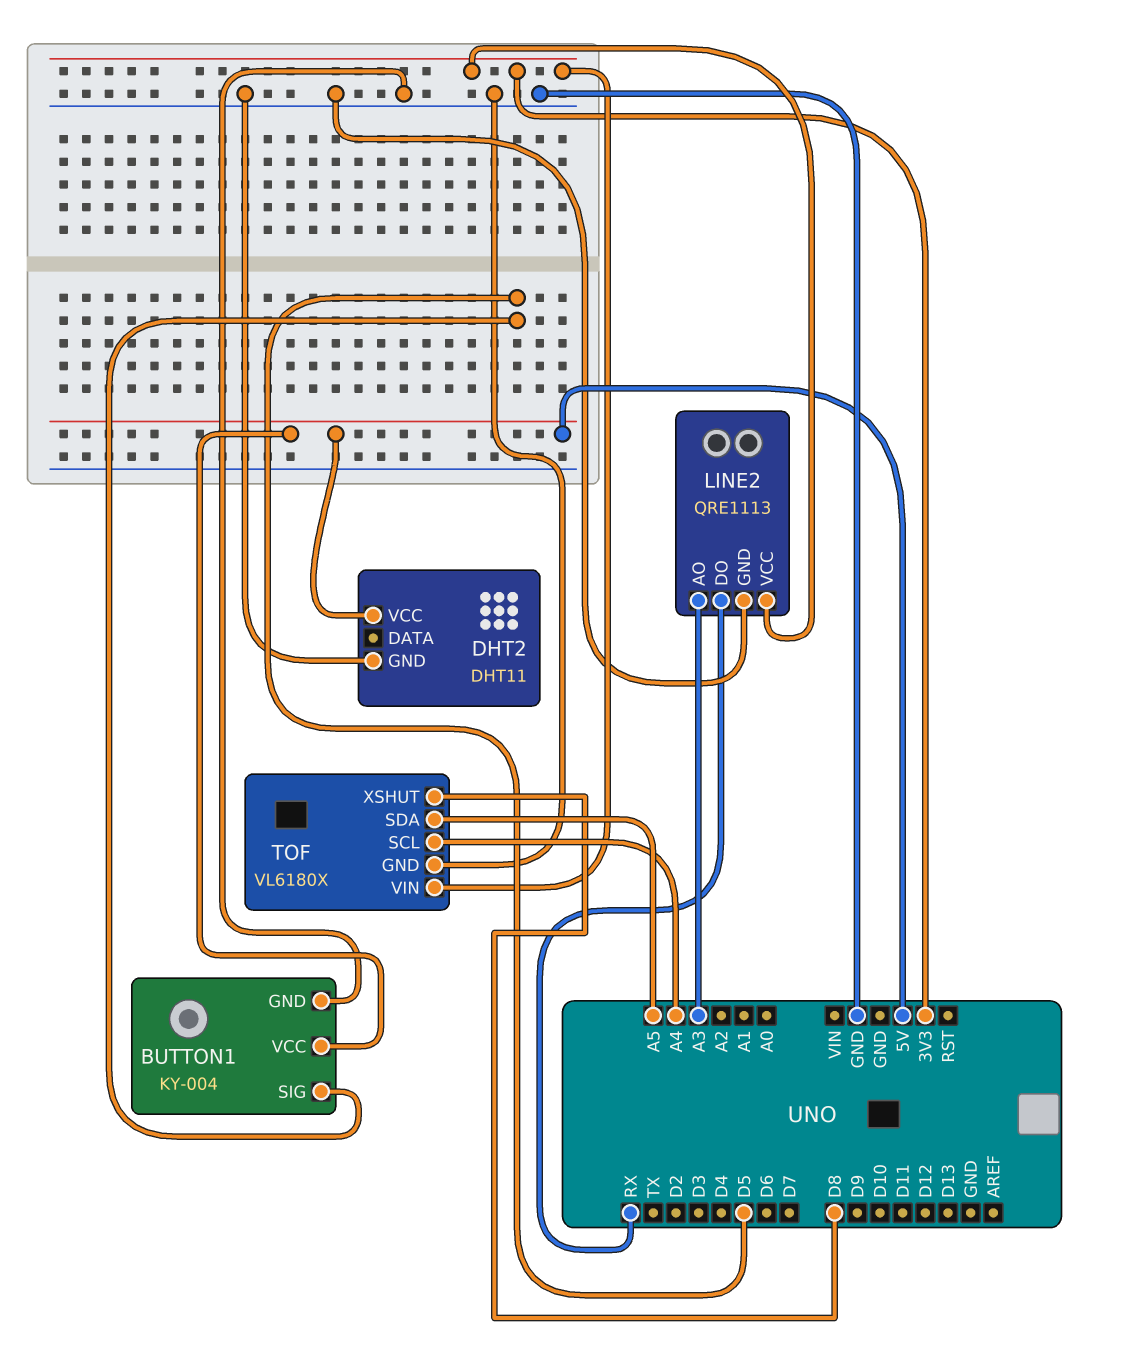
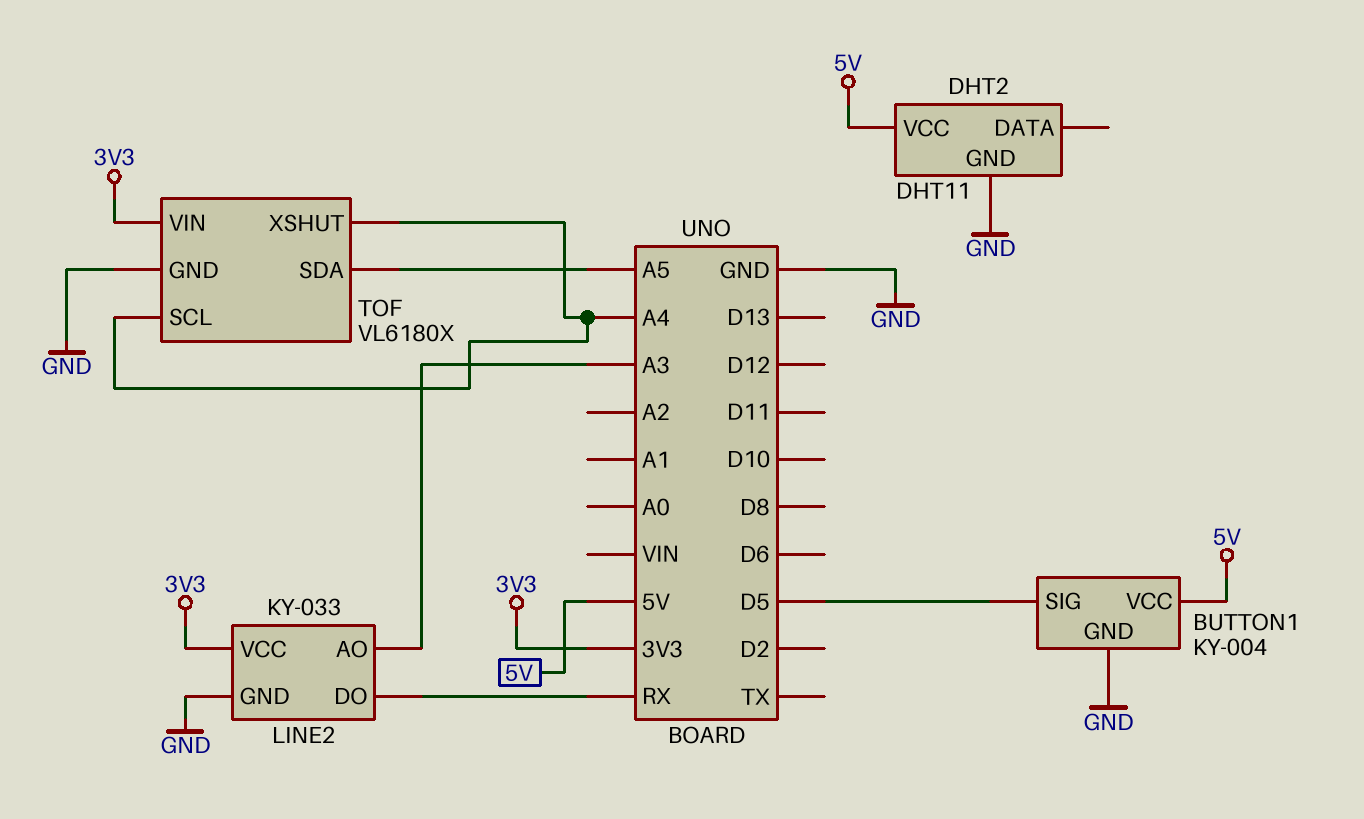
LINE2: QRE1113 -> KY-033
TOF pin XSHUT: D8 -> A4

